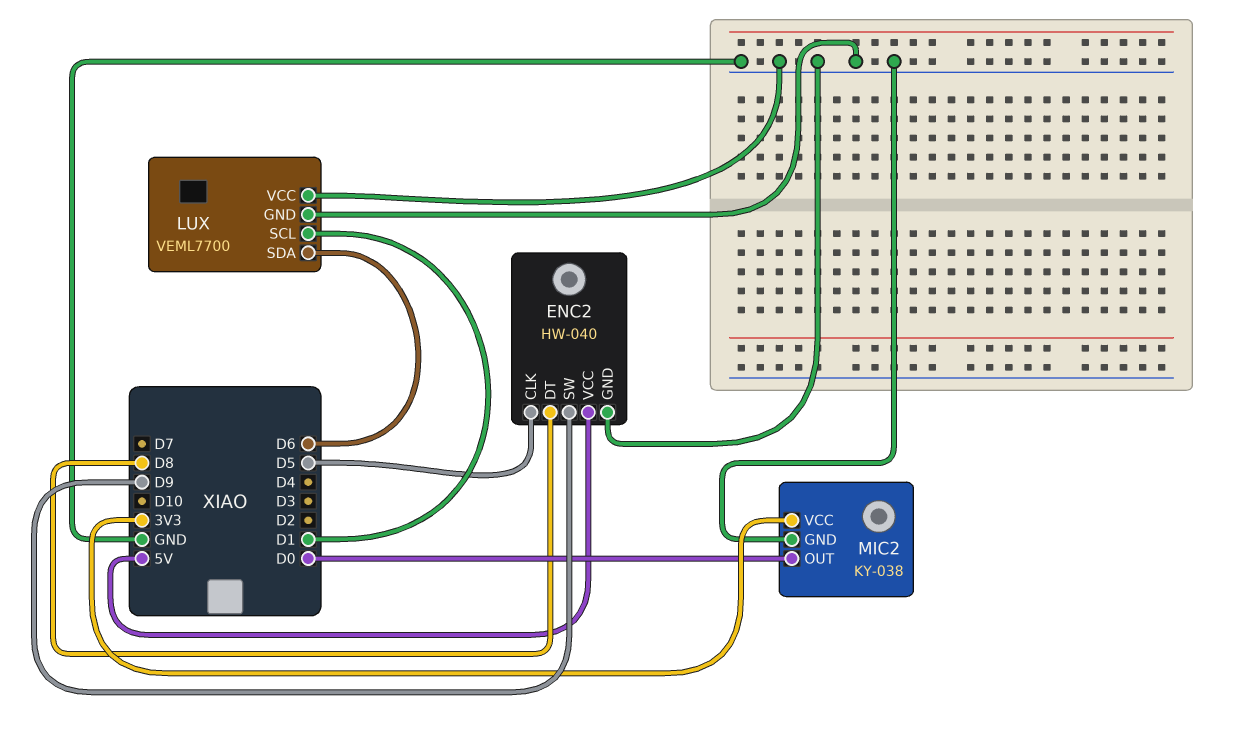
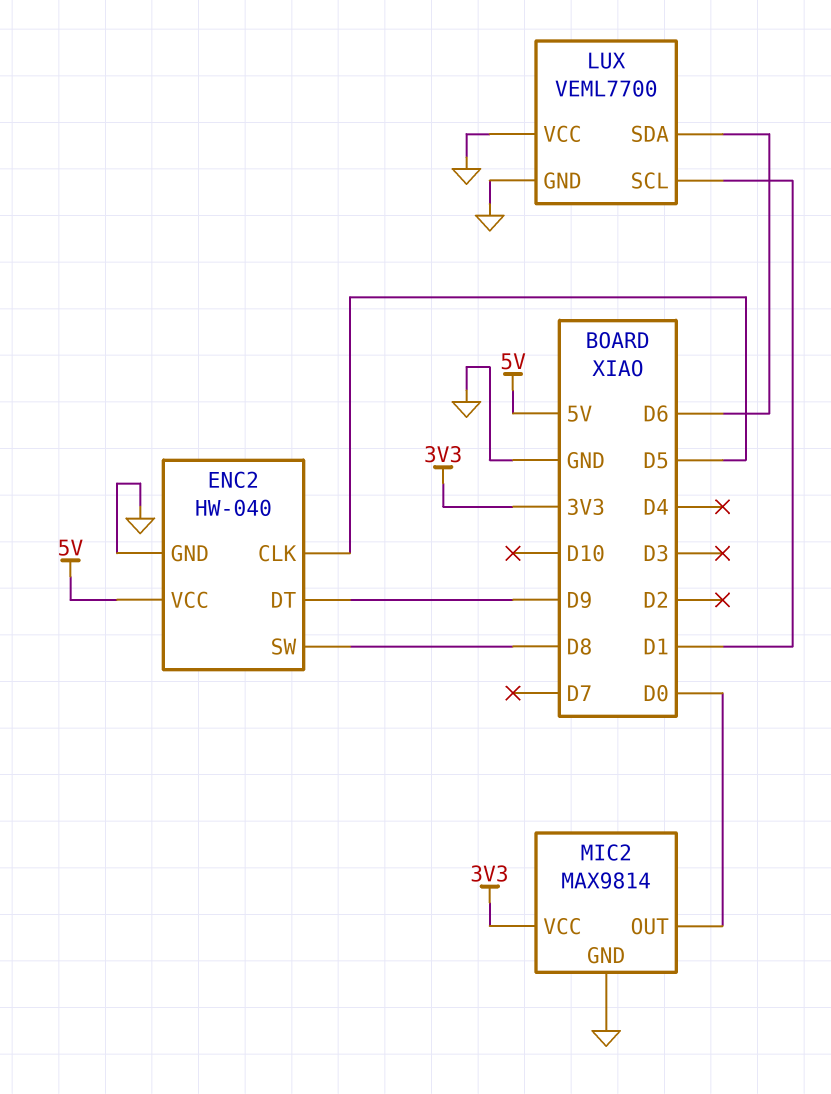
ENC2 pin DT: D8 -> D9
ENC2 pin SW: D9 -> D8
MIC2: KY-038 -> MAX9814

